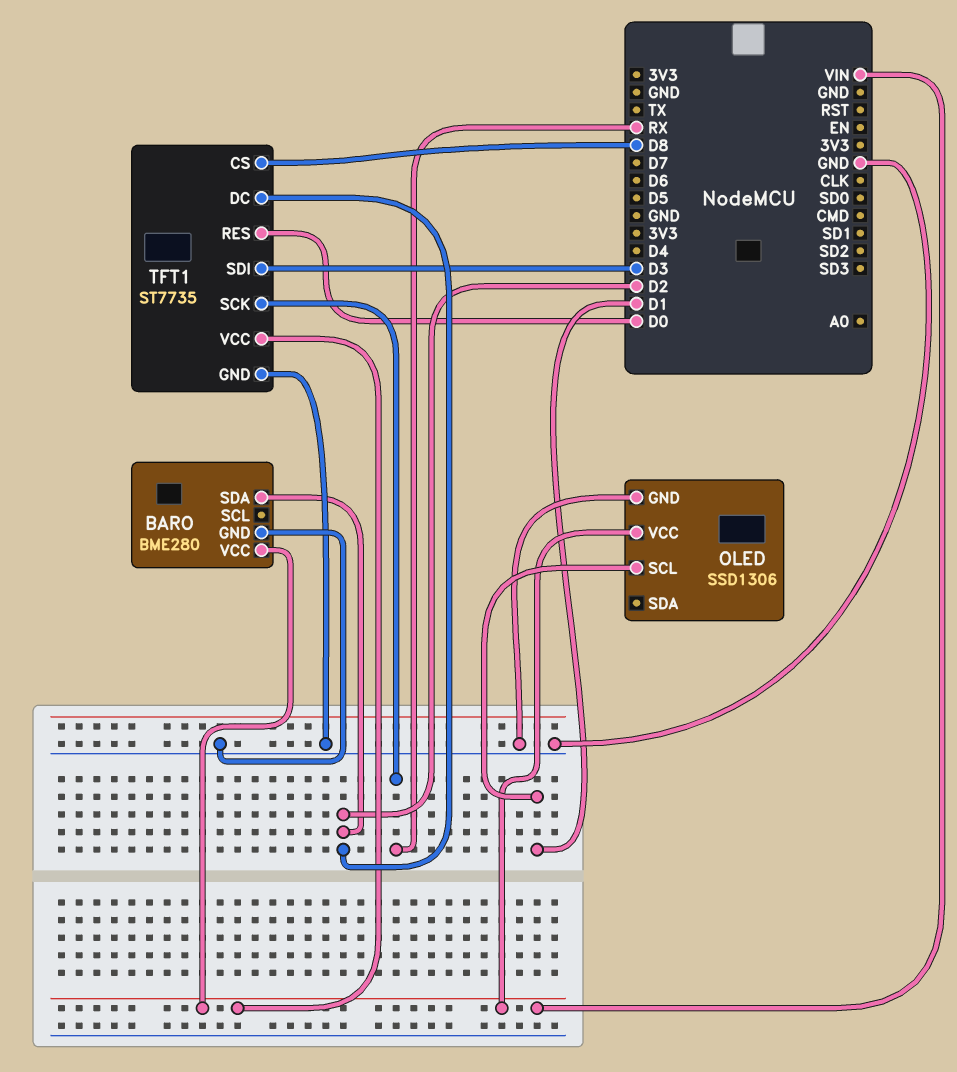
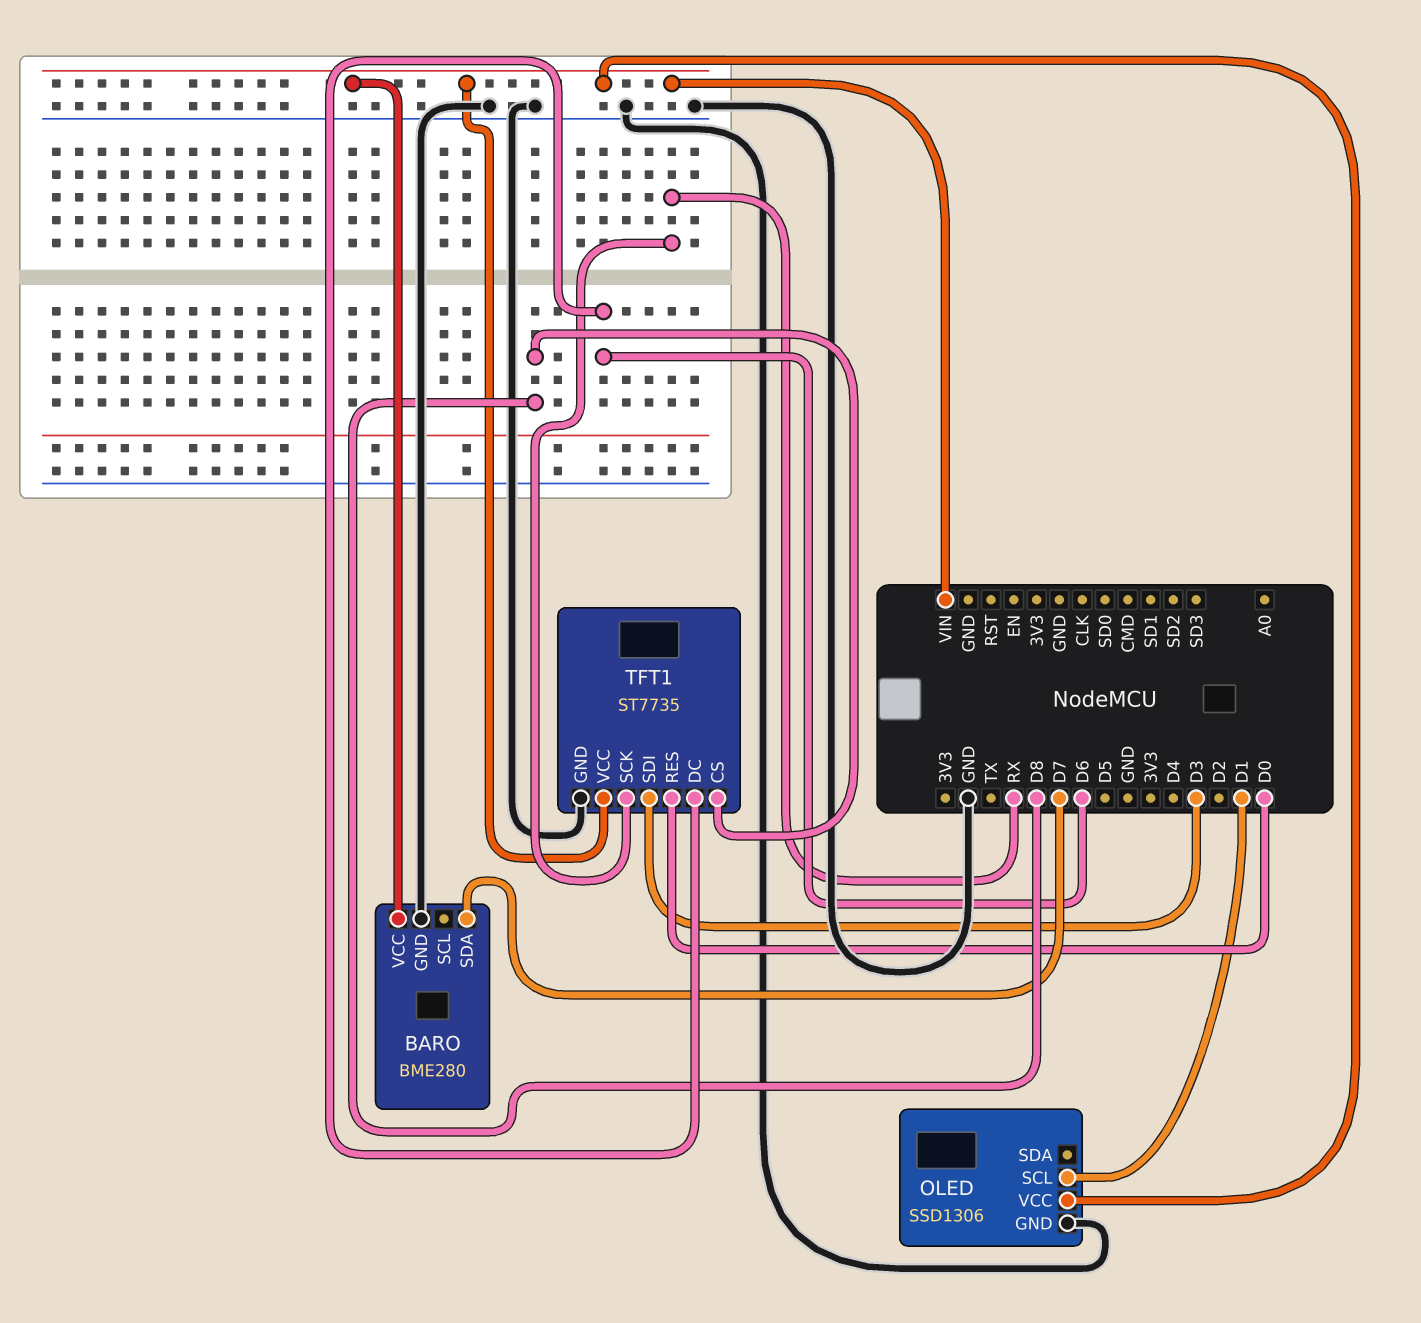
BARO pin SDA: D2 -> D7
TFT1 pin DC: D2 -> D6

